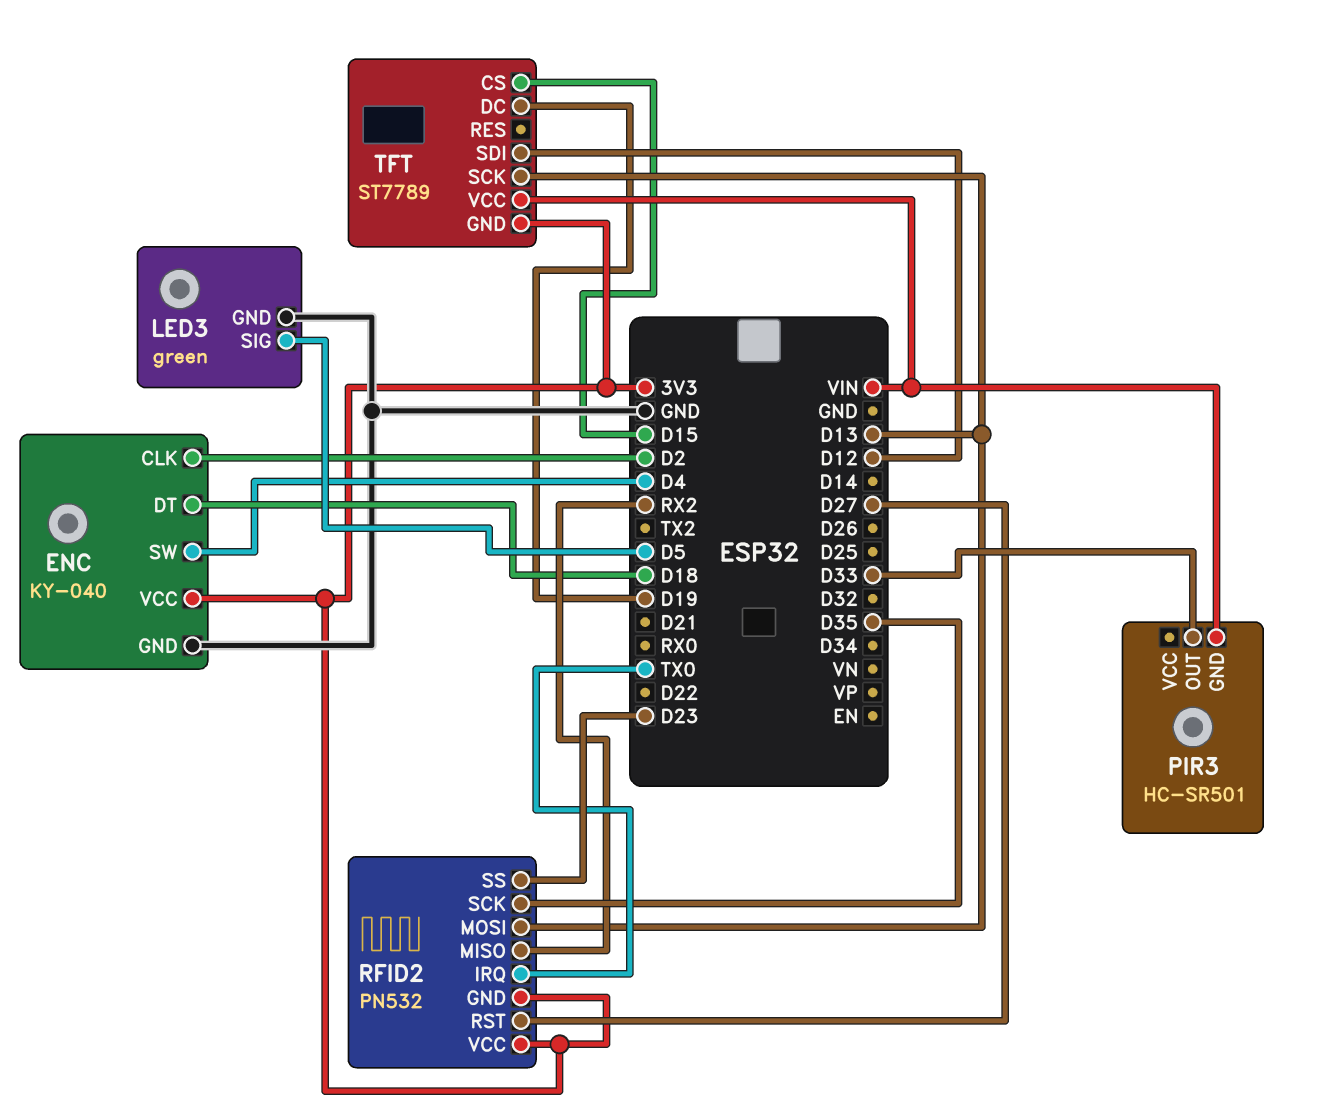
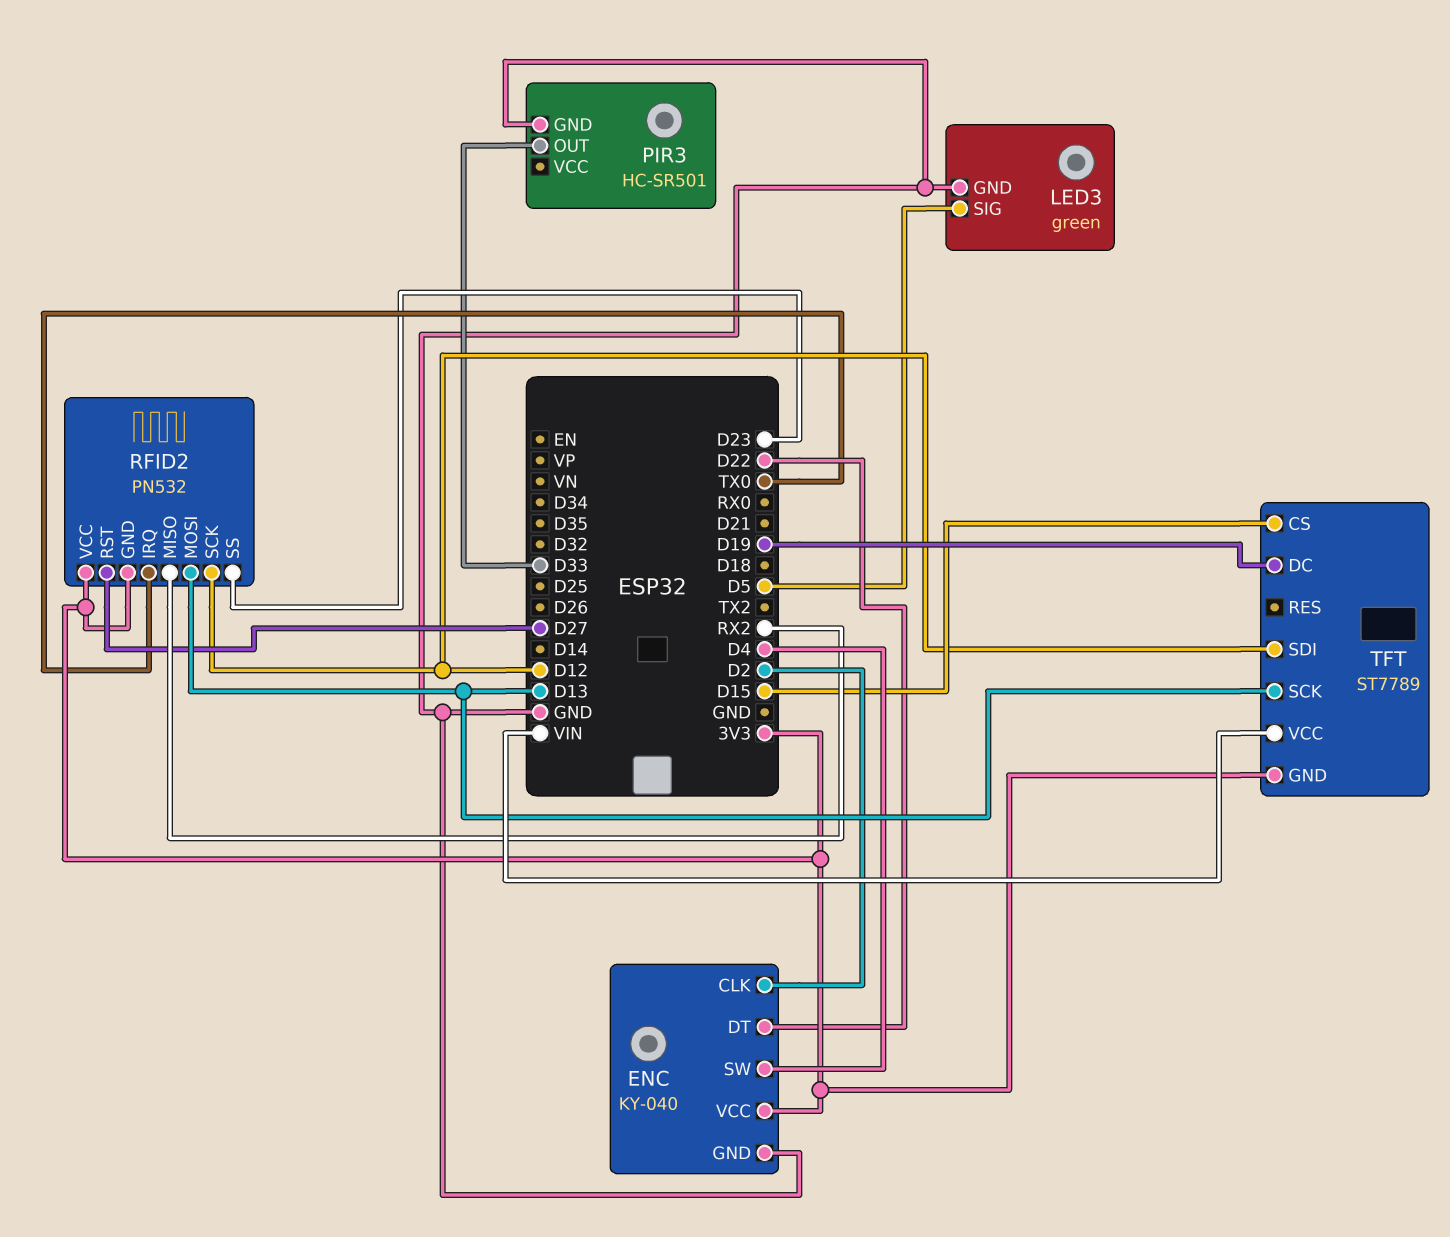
ENC pin DT: D18 -> D22
PIR3 pin GND: VIN -> GND
RFID2 pin SCK: D35 -> D12

